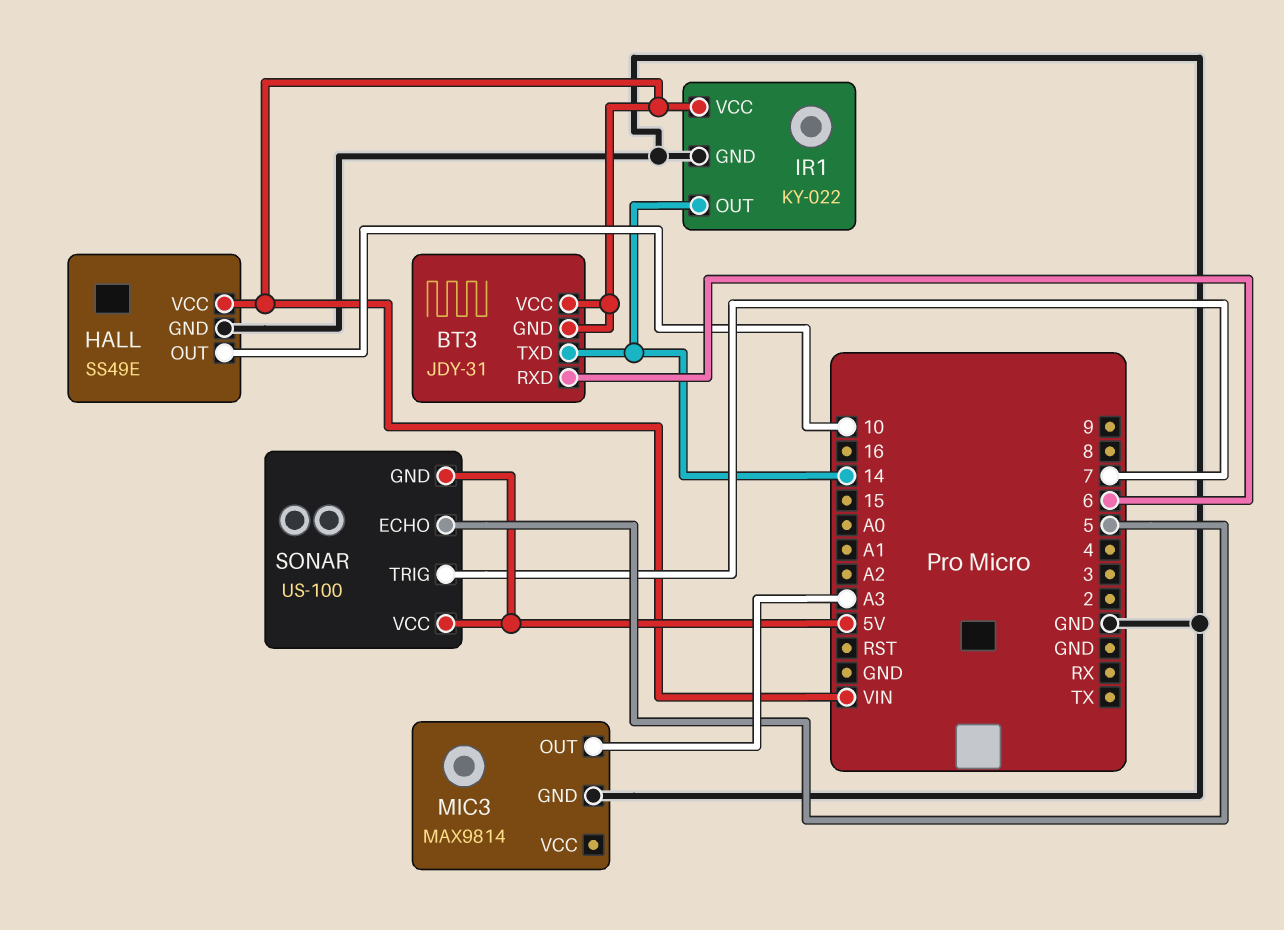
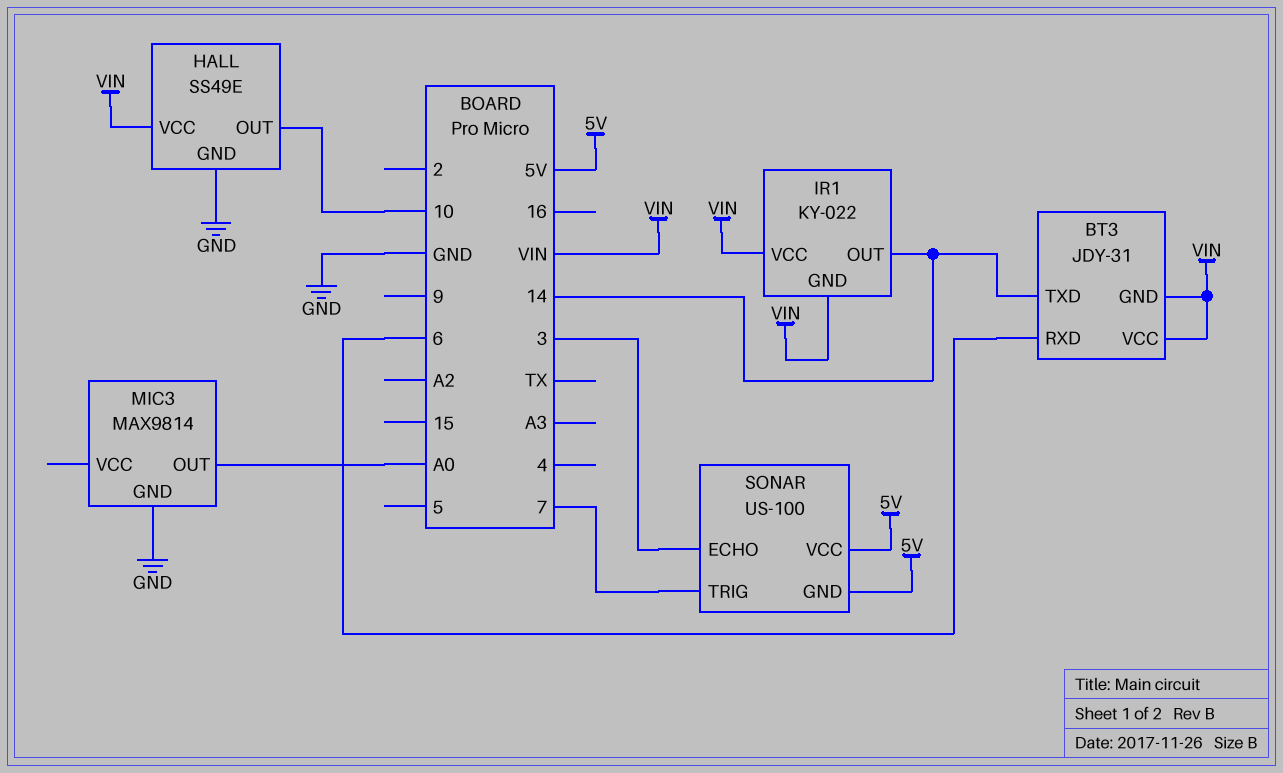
IR1 pin GND: GND -> VIN
MIC3 pin OUT: A3 -> A0
SONAR pin ECHO: 5 -> 3

